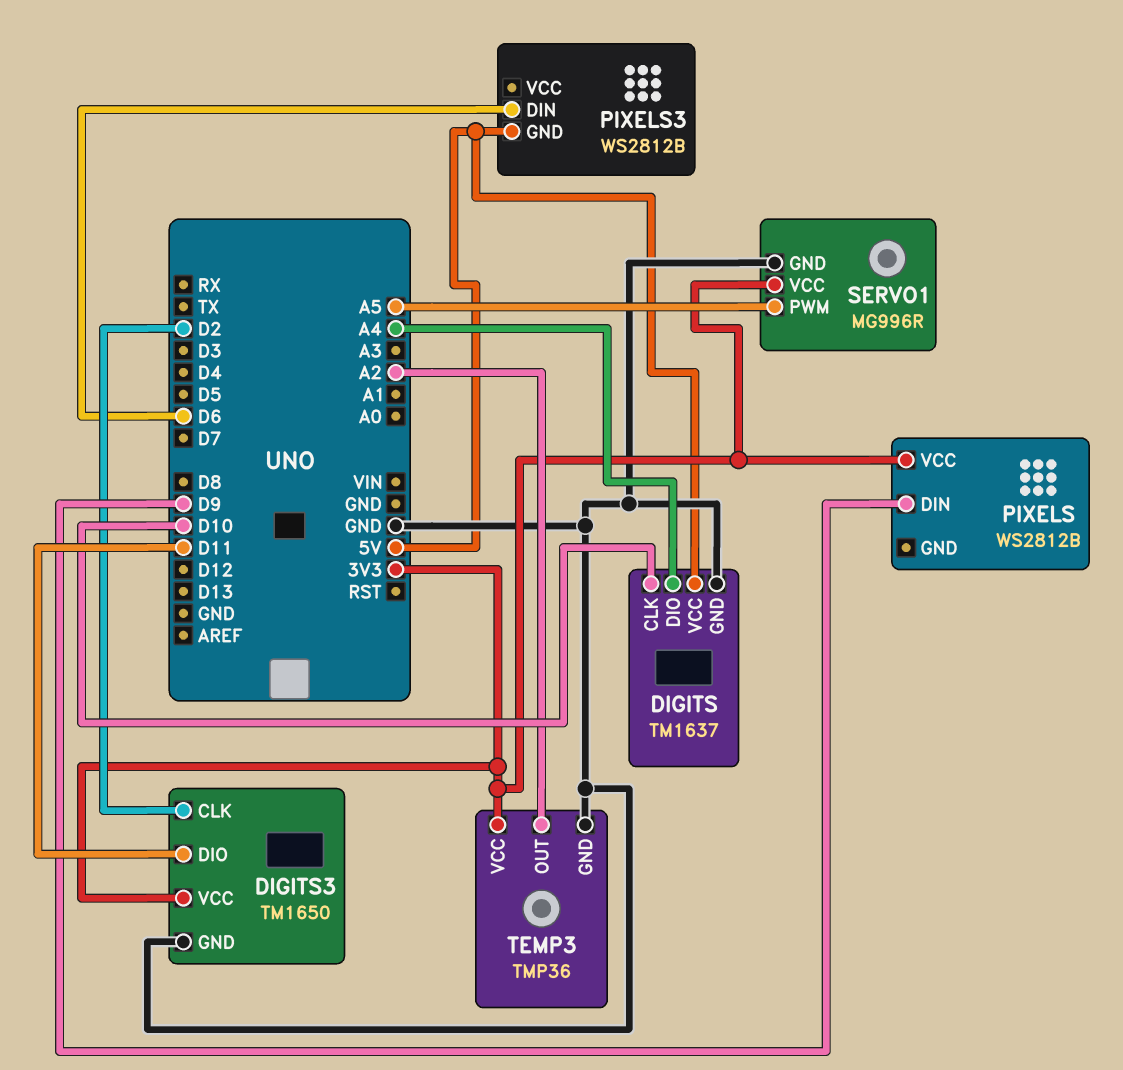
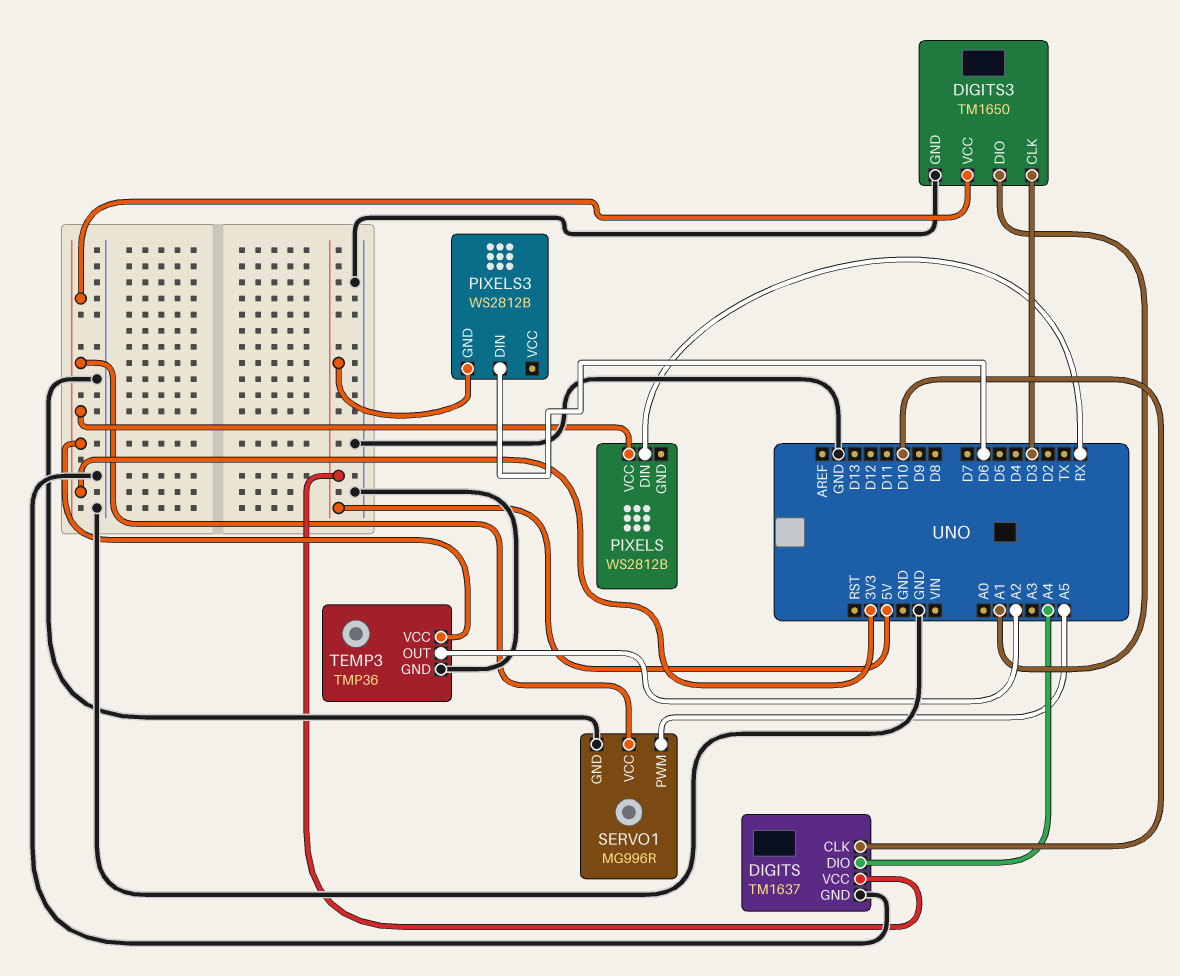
DIGITS3 pin CLK: D2 -> D3
DIGITS3 pin DIO: D11 -> A1
PIXELS pin DIN: D9 -> RX

